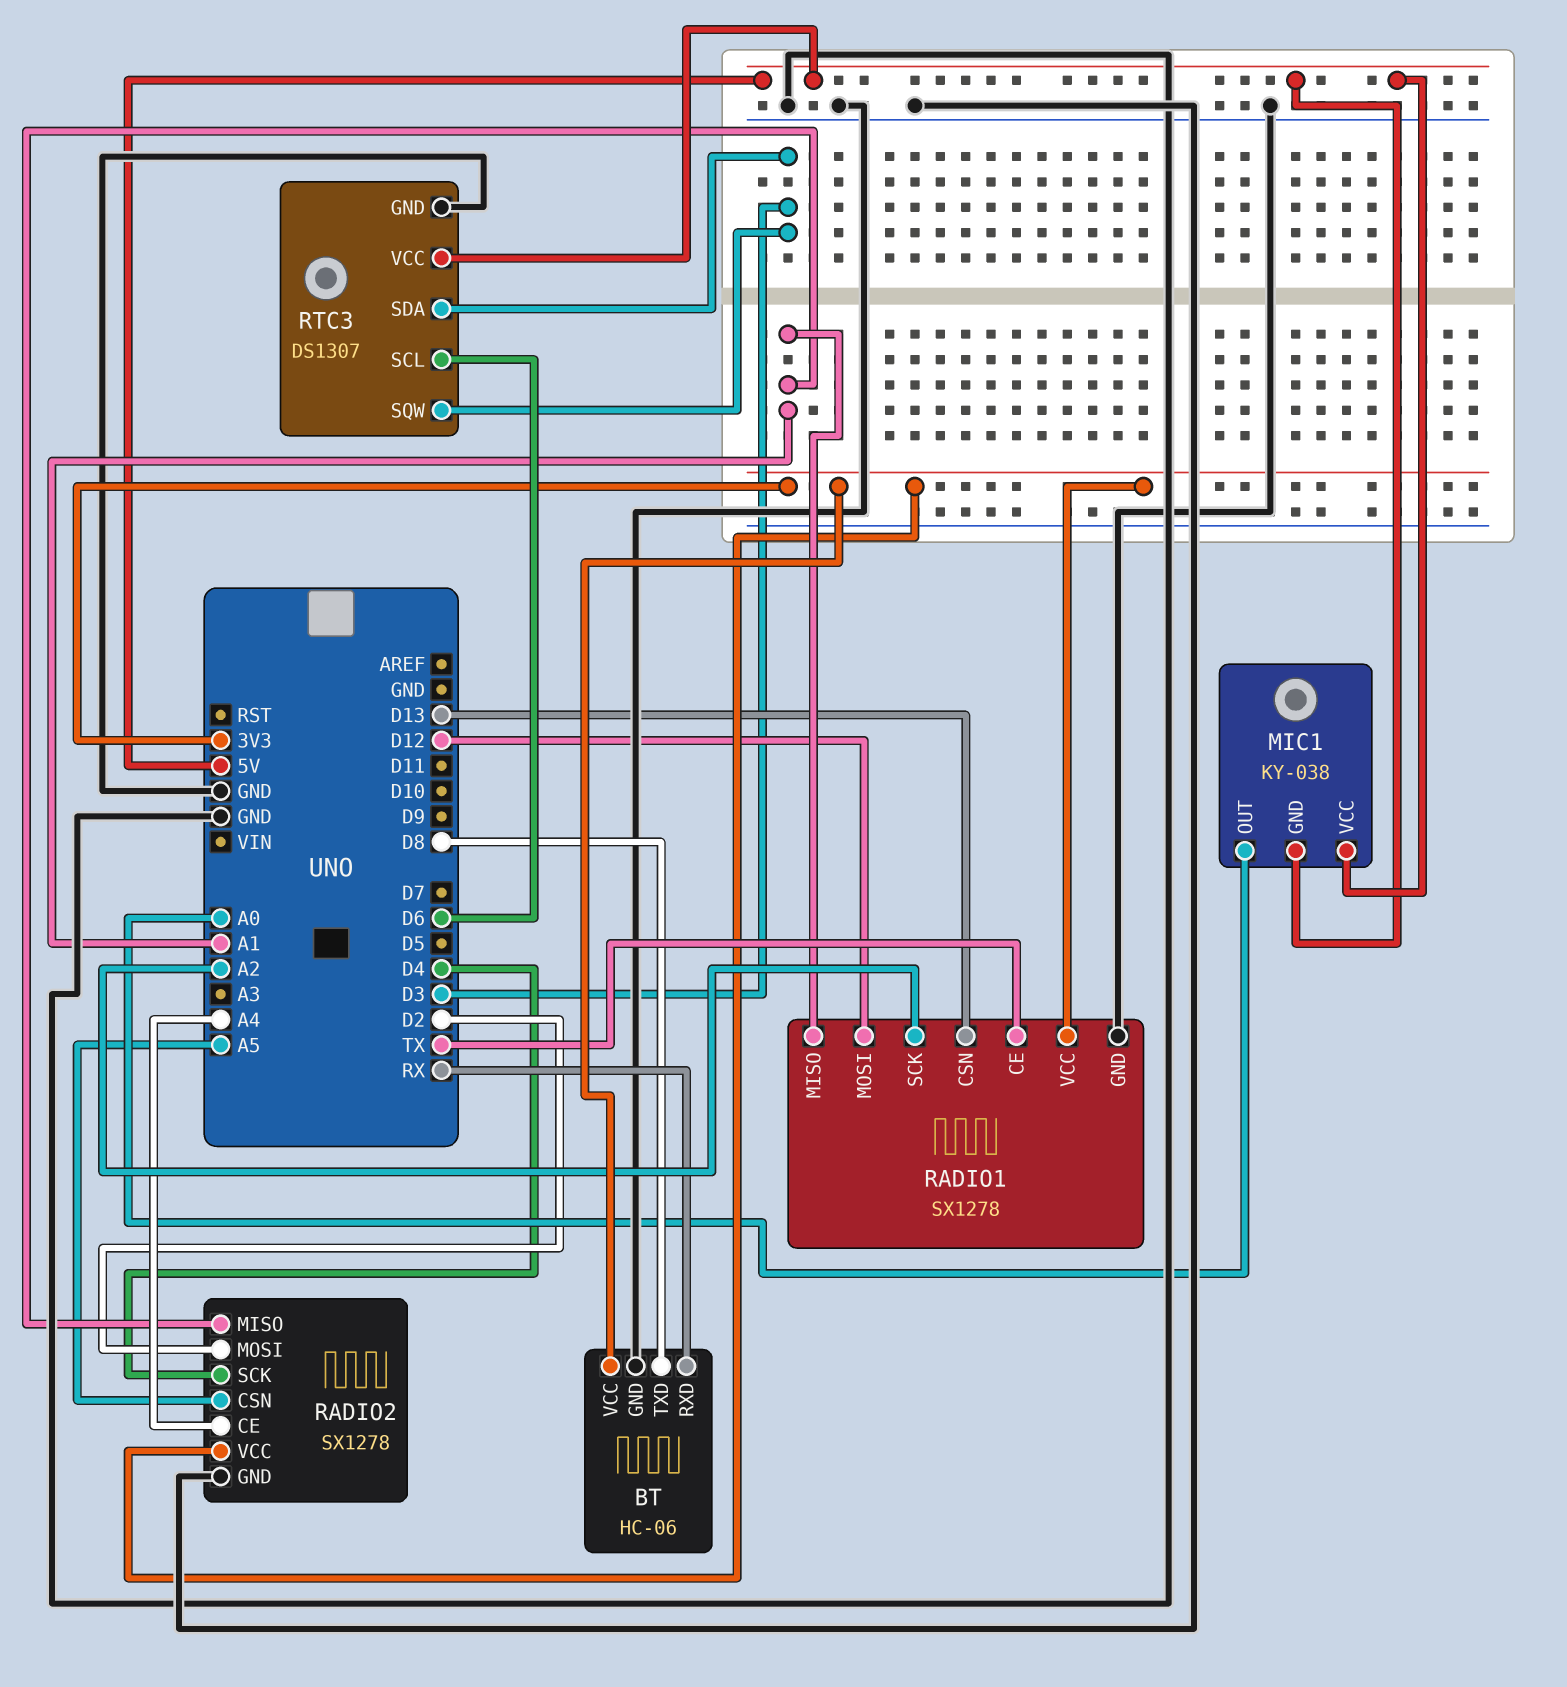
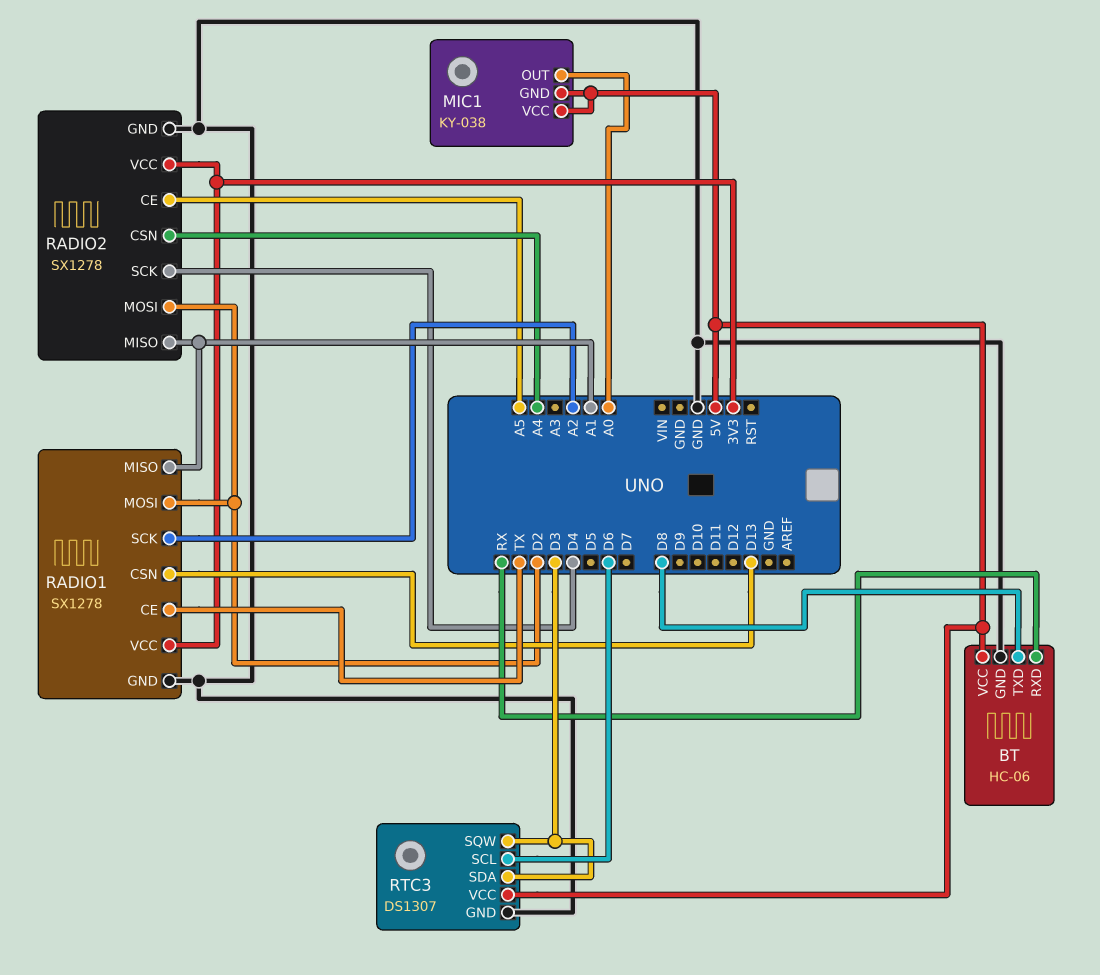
BT pin VCC: 3V3 -> 5V
RADIO1 pin MOSI: D12 -> D2
RADIO2 pin CE: A4 -> A5
RADIO2 pin CSN: A5 -> A4

